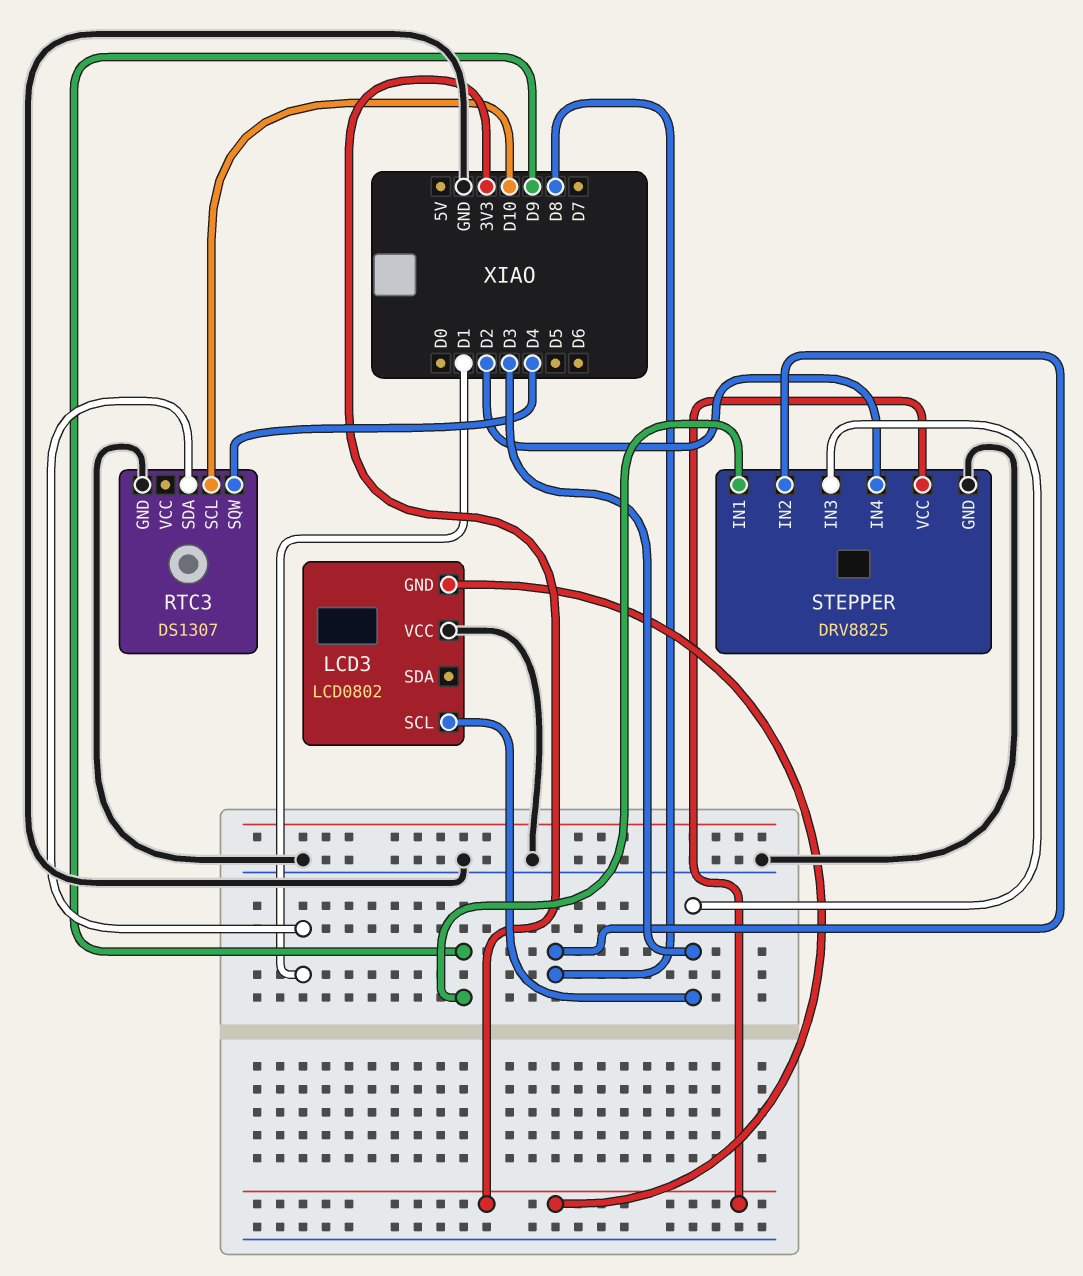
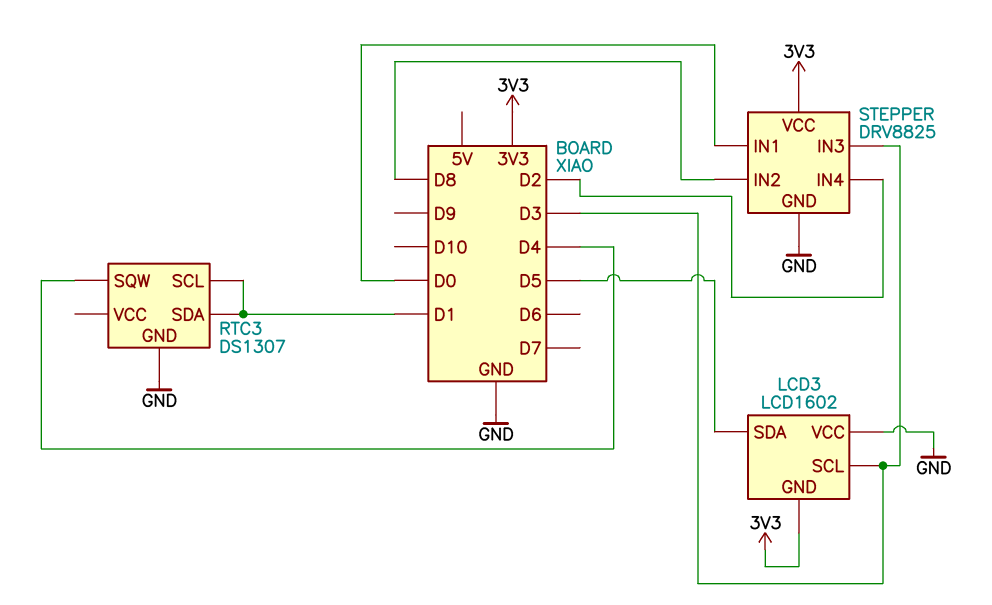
LCD3: LCD0802 -> LCD1602
LCD3 pin SDA: none -> D5
RTC3 pin SCL: D10 -> D1
STEPPER pin IN1: D9 -> D0

